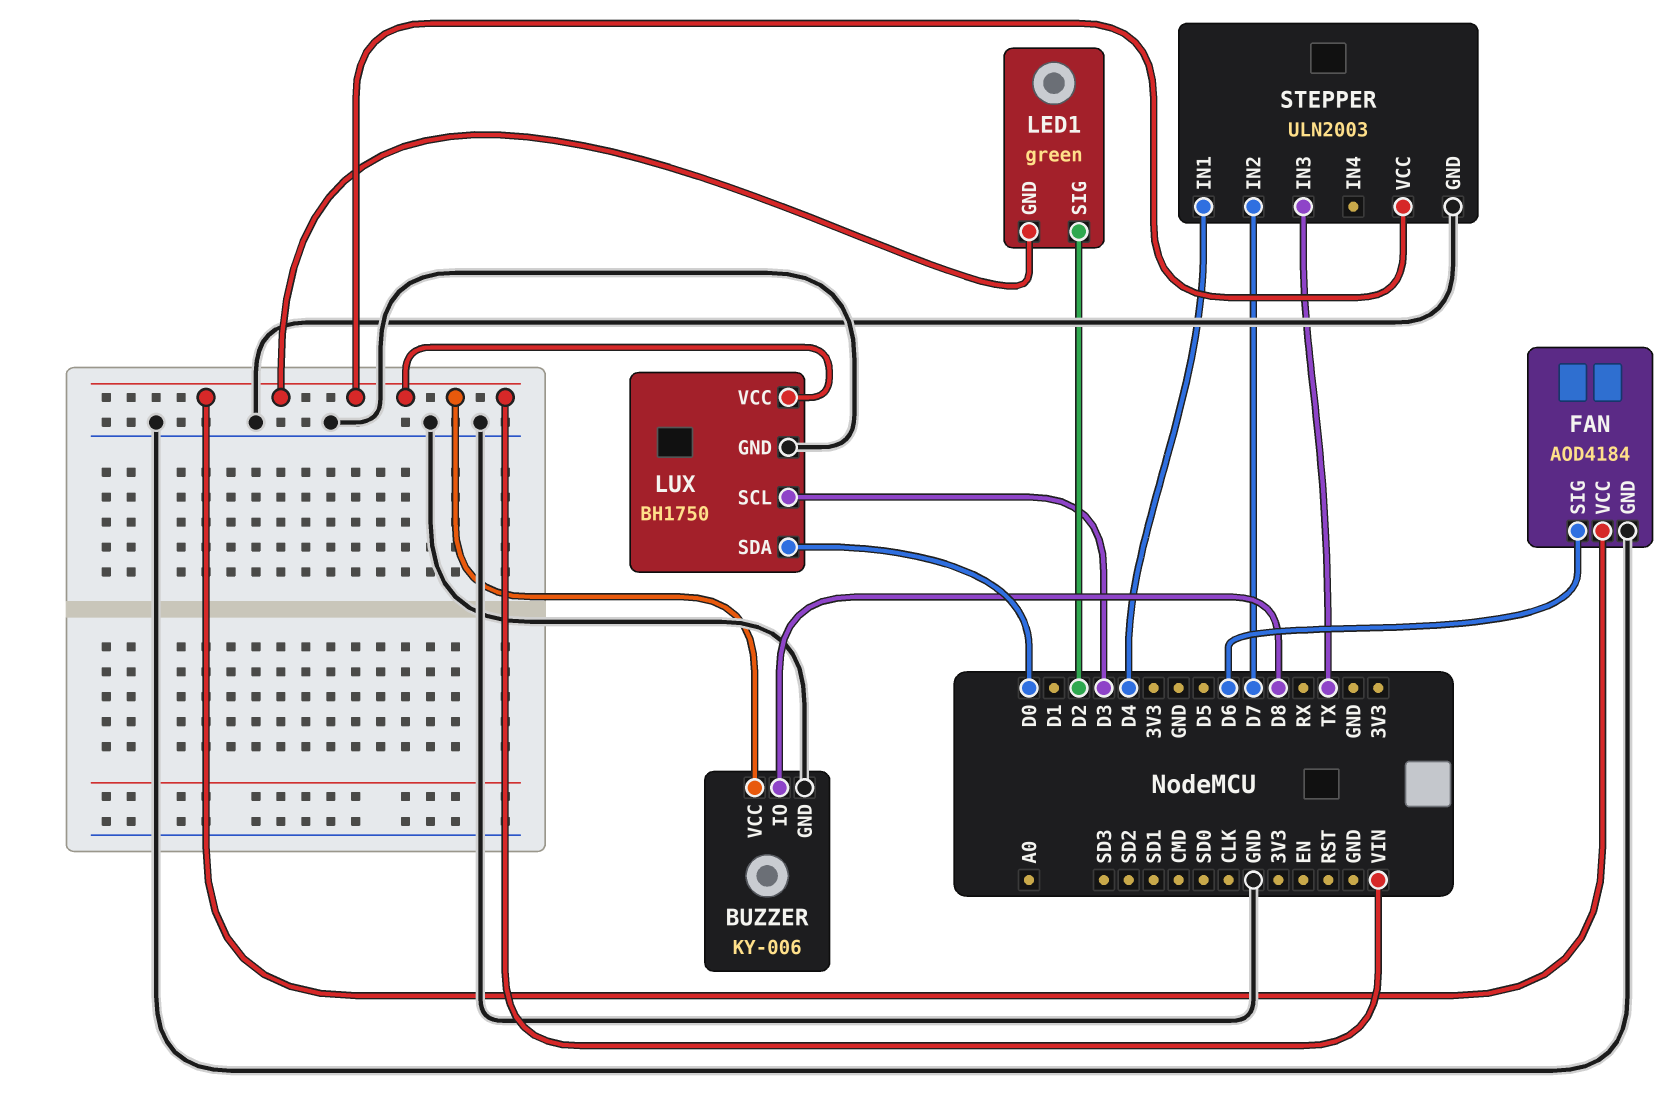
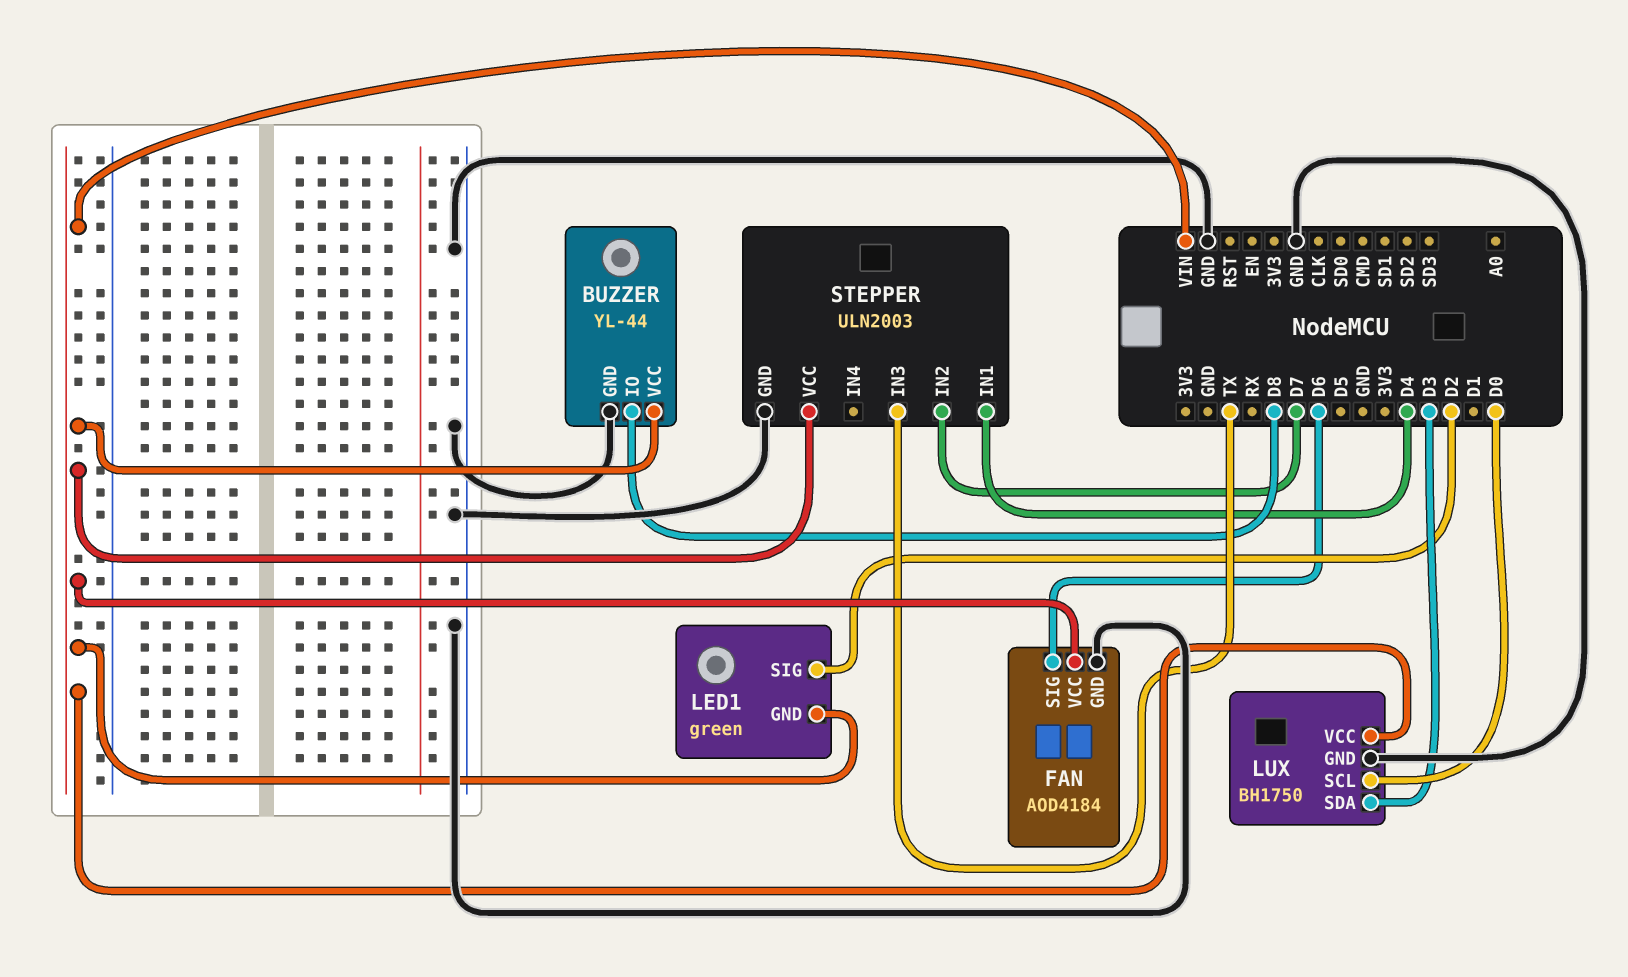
BUZZER: KY-006 -> YL-44
LUX pin SCL: D3 -> D0
LUX pin SDA: D0 -> D3

